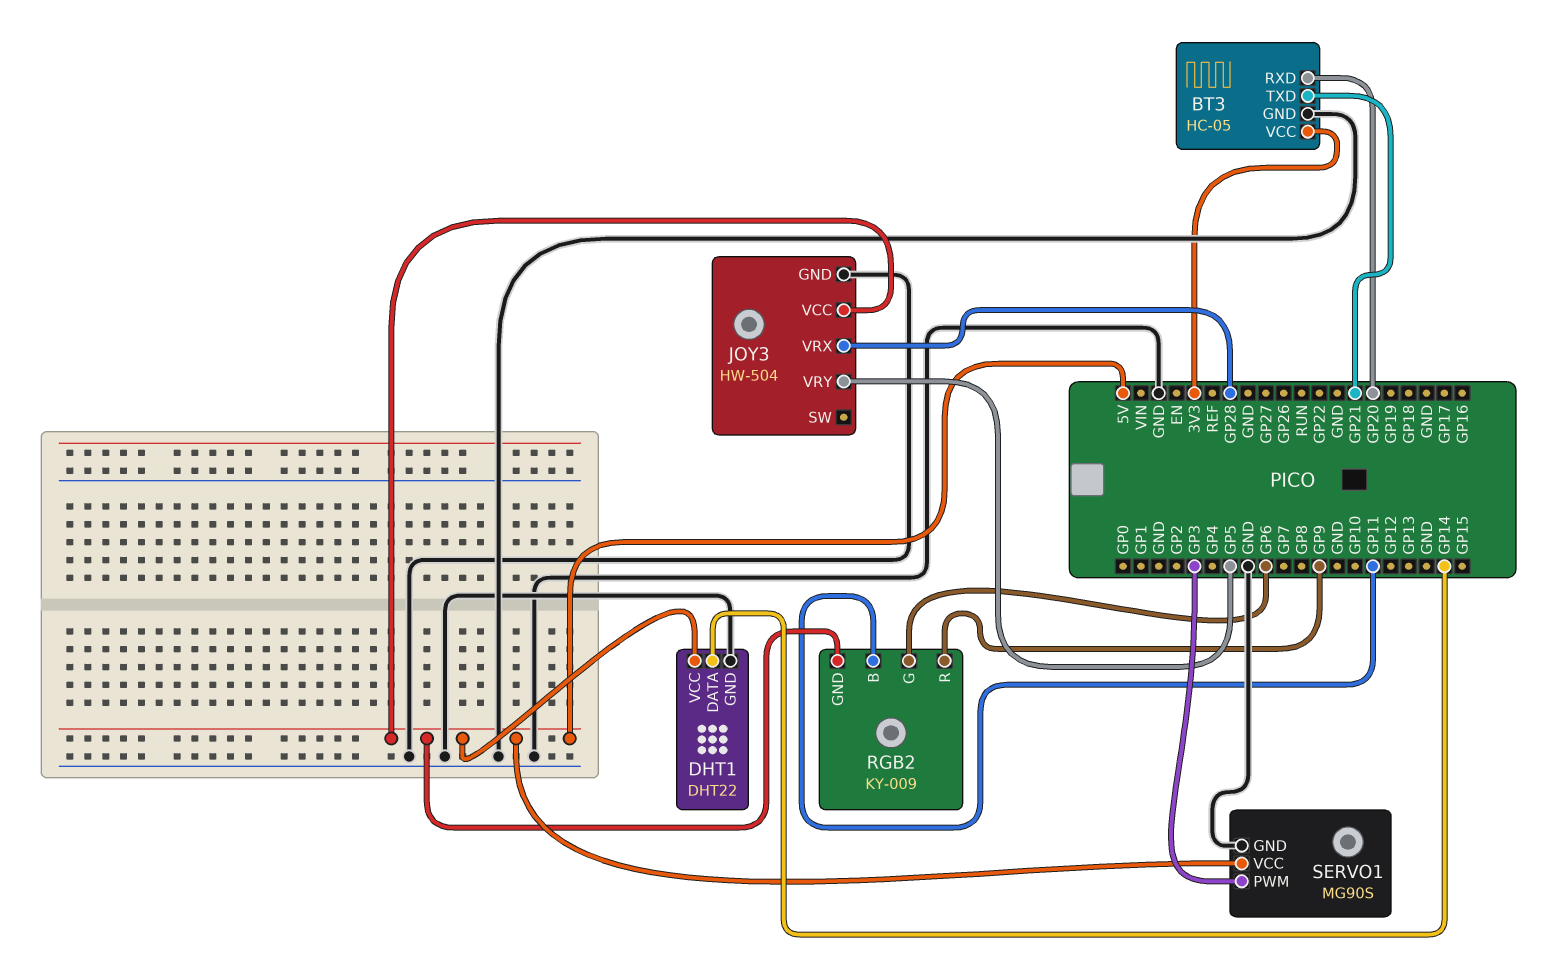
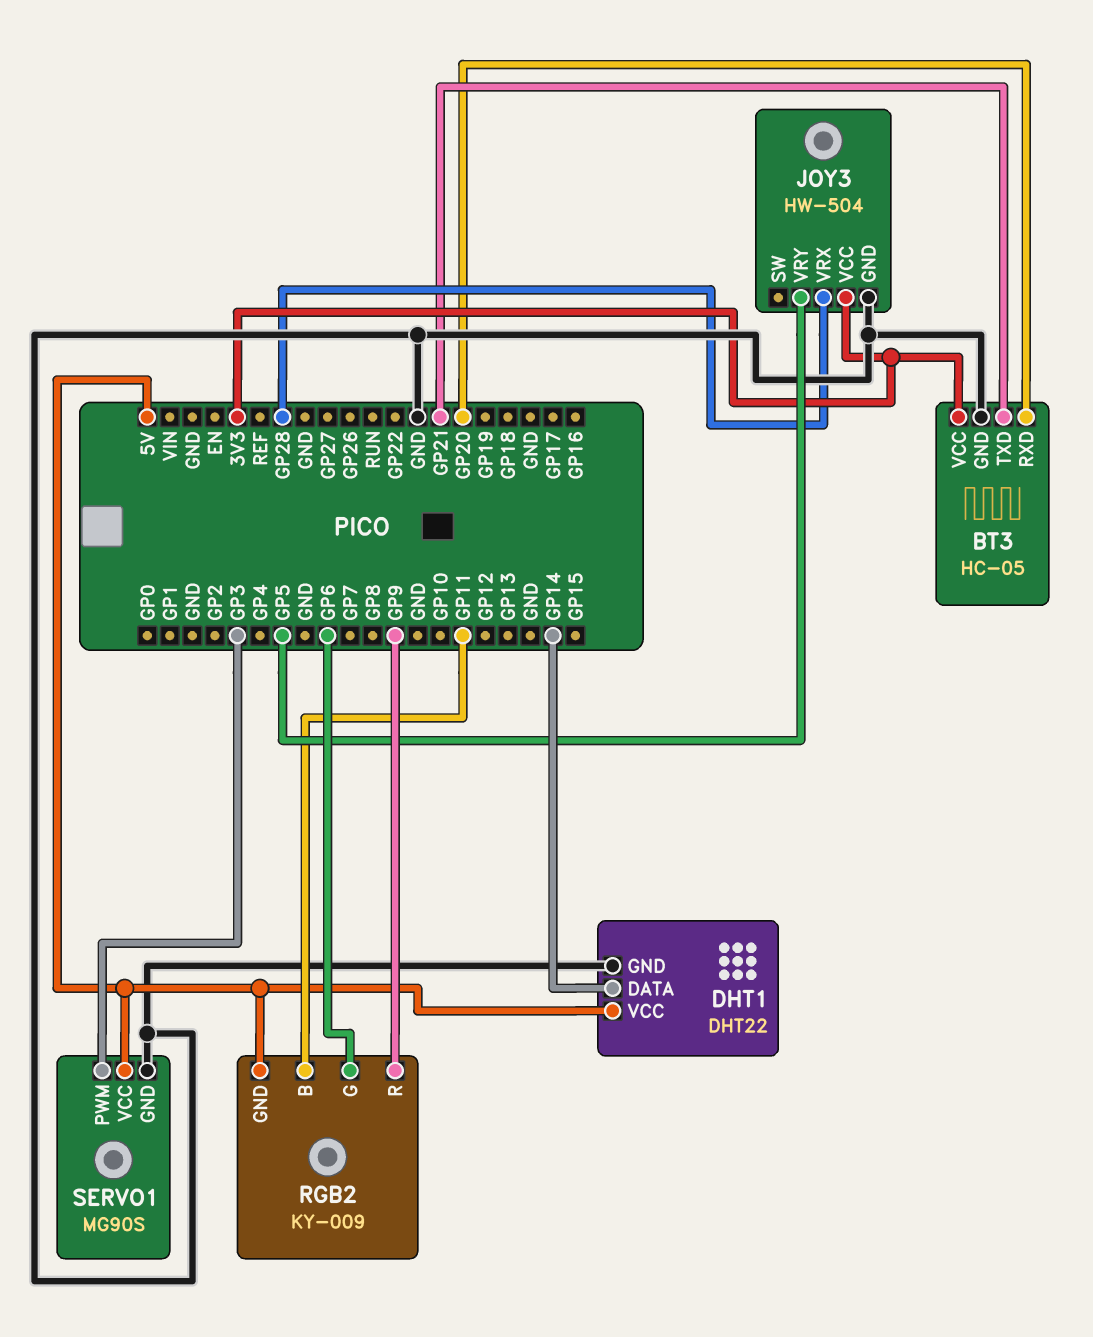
JOY3 pin VCC: 5V -> 3V3

